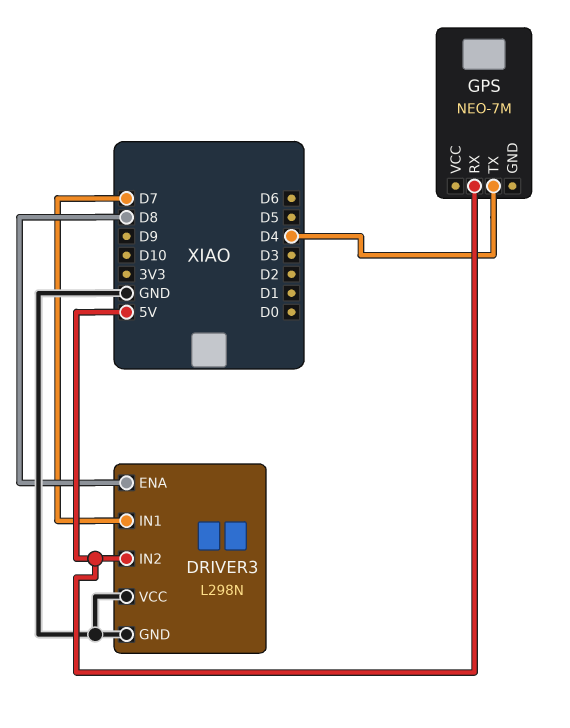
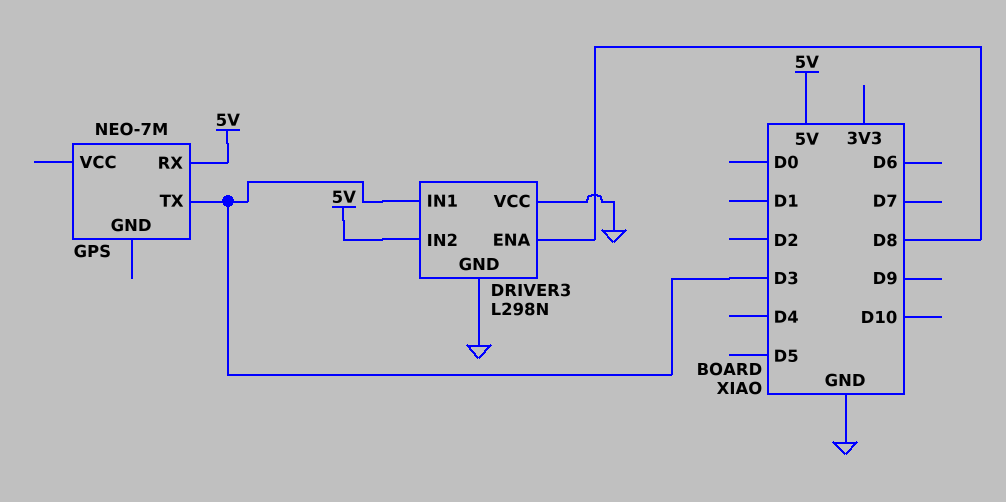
DRIVER3 pin IN1: D7 -> D3
GPS pin TX: D4 -> D3

